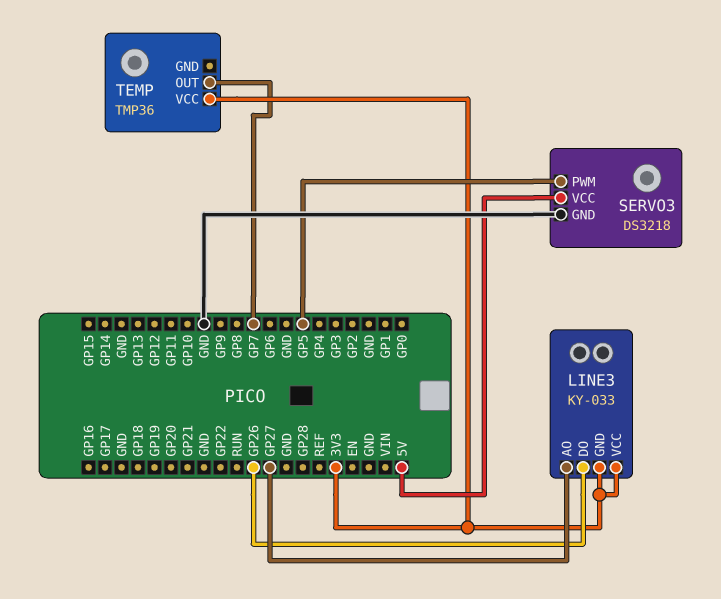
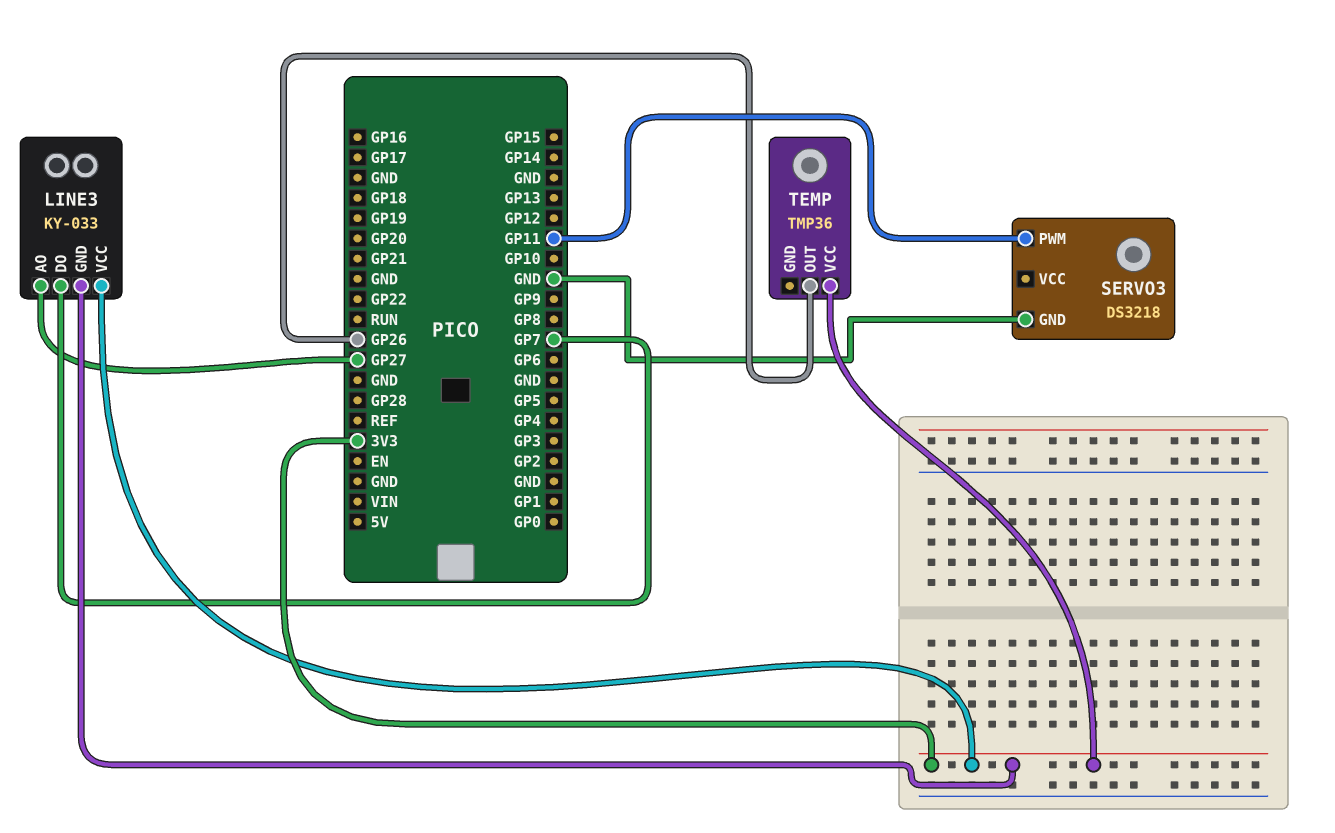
LINE3 pin DO: GP26 -> GP7
SERVO3 pin PWM: GP5 -> GP11
SERVO3 pin VCC: 5V -> none
TEMP pin OUT: GP7 -> GP26

